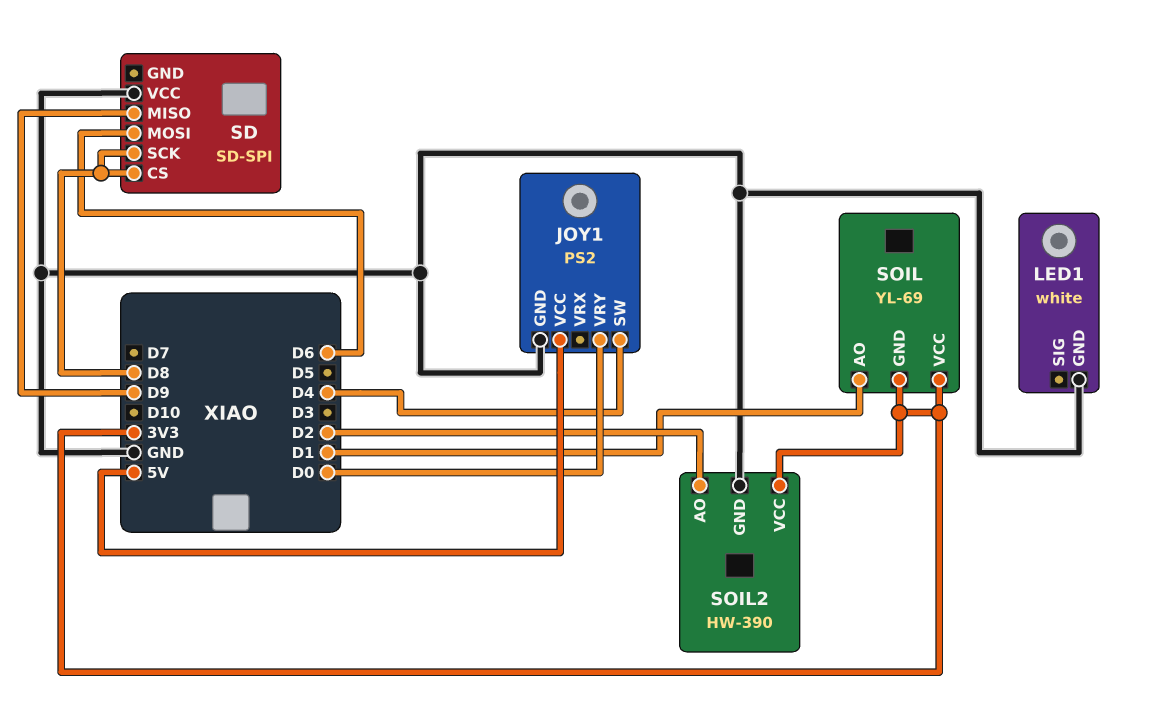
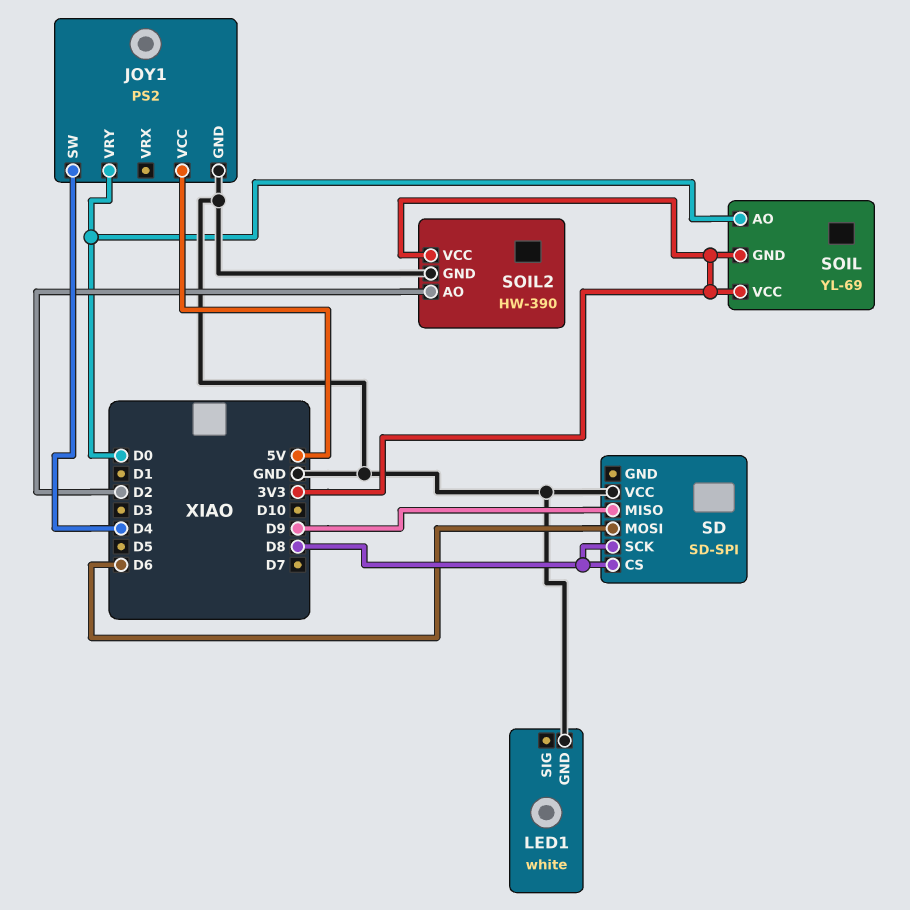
SOIL pin AO: D1 -> D0

